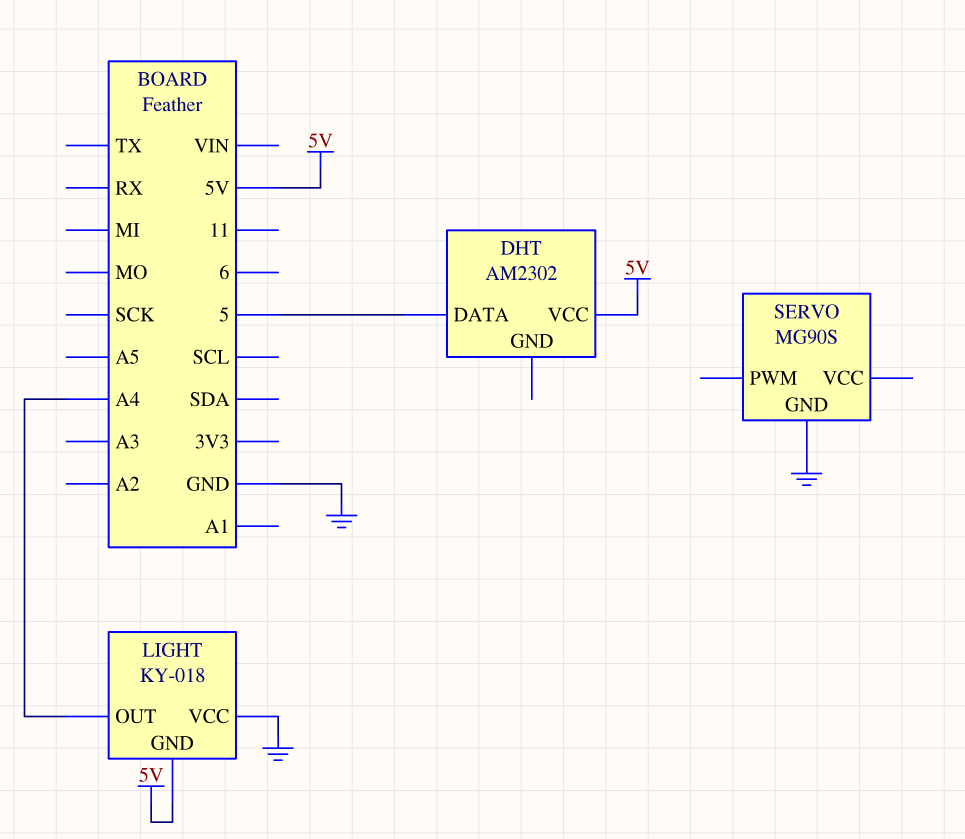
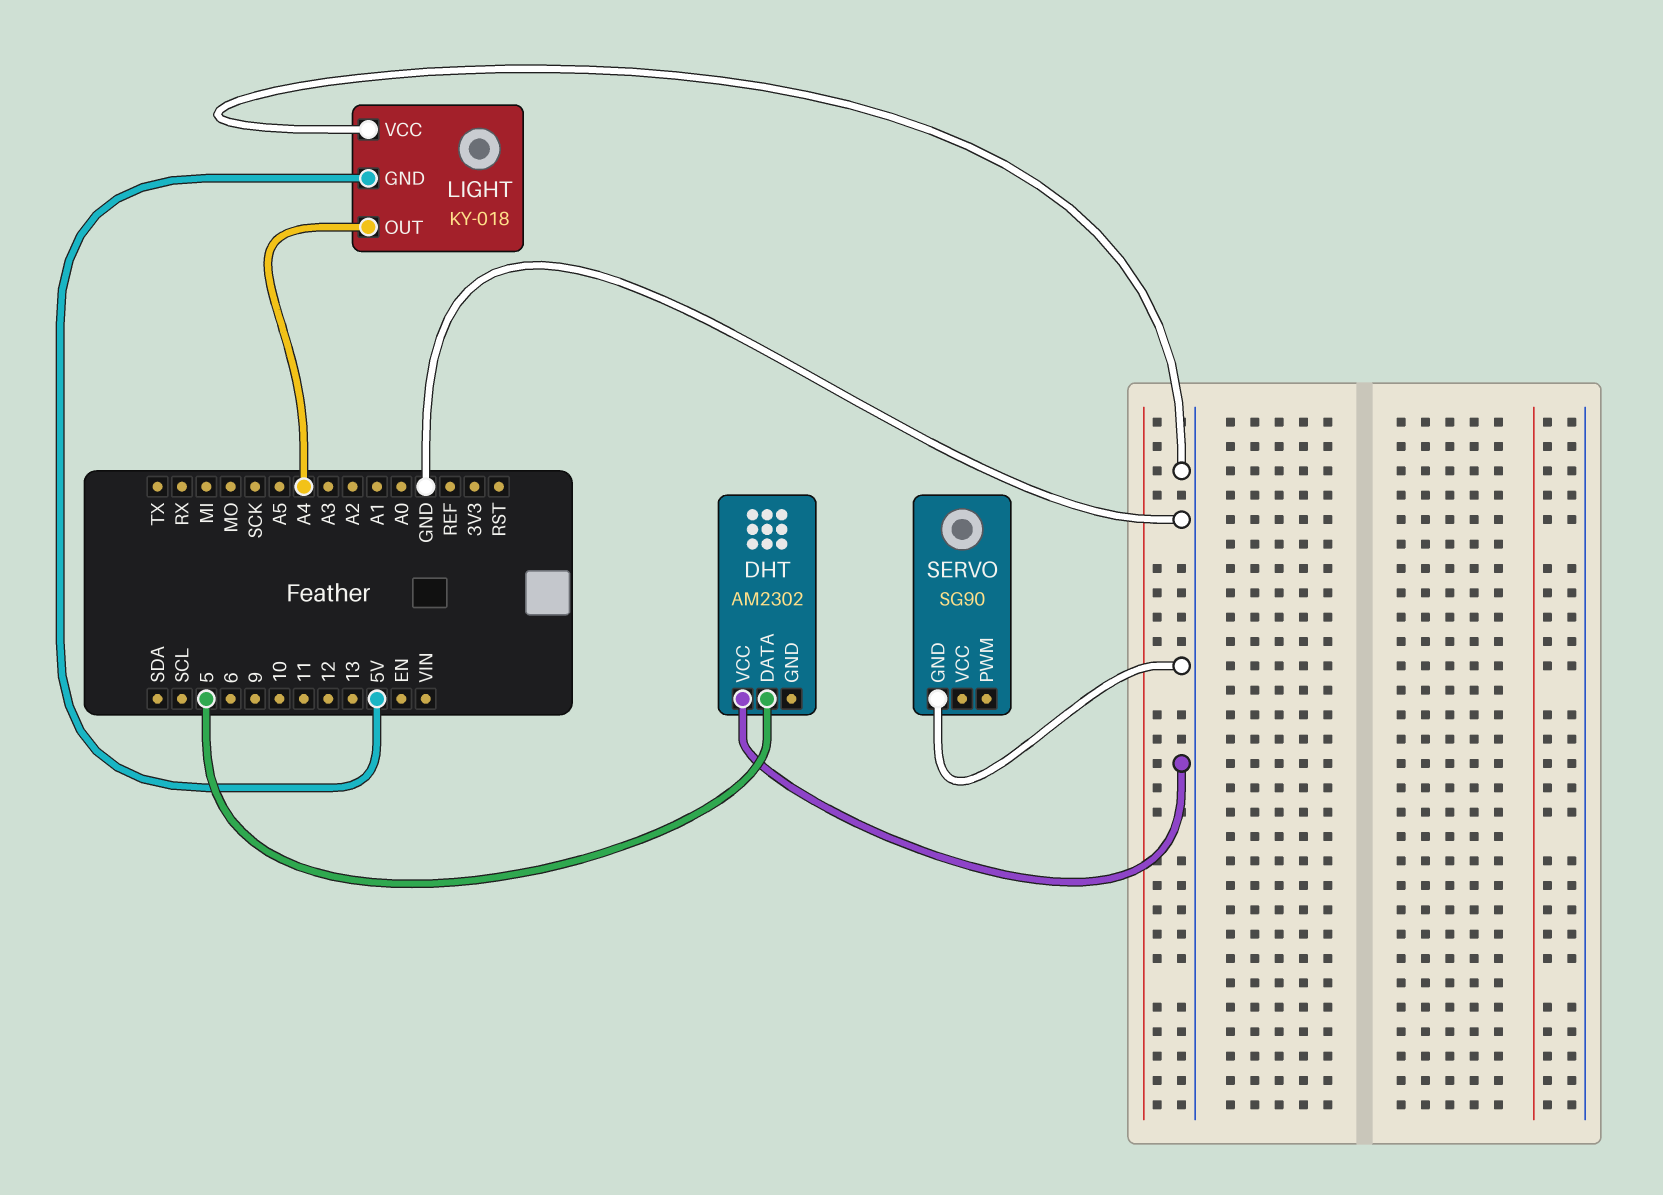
DHT pin VCC: 5V -> GND
SERVO: MG90S -> SG90

